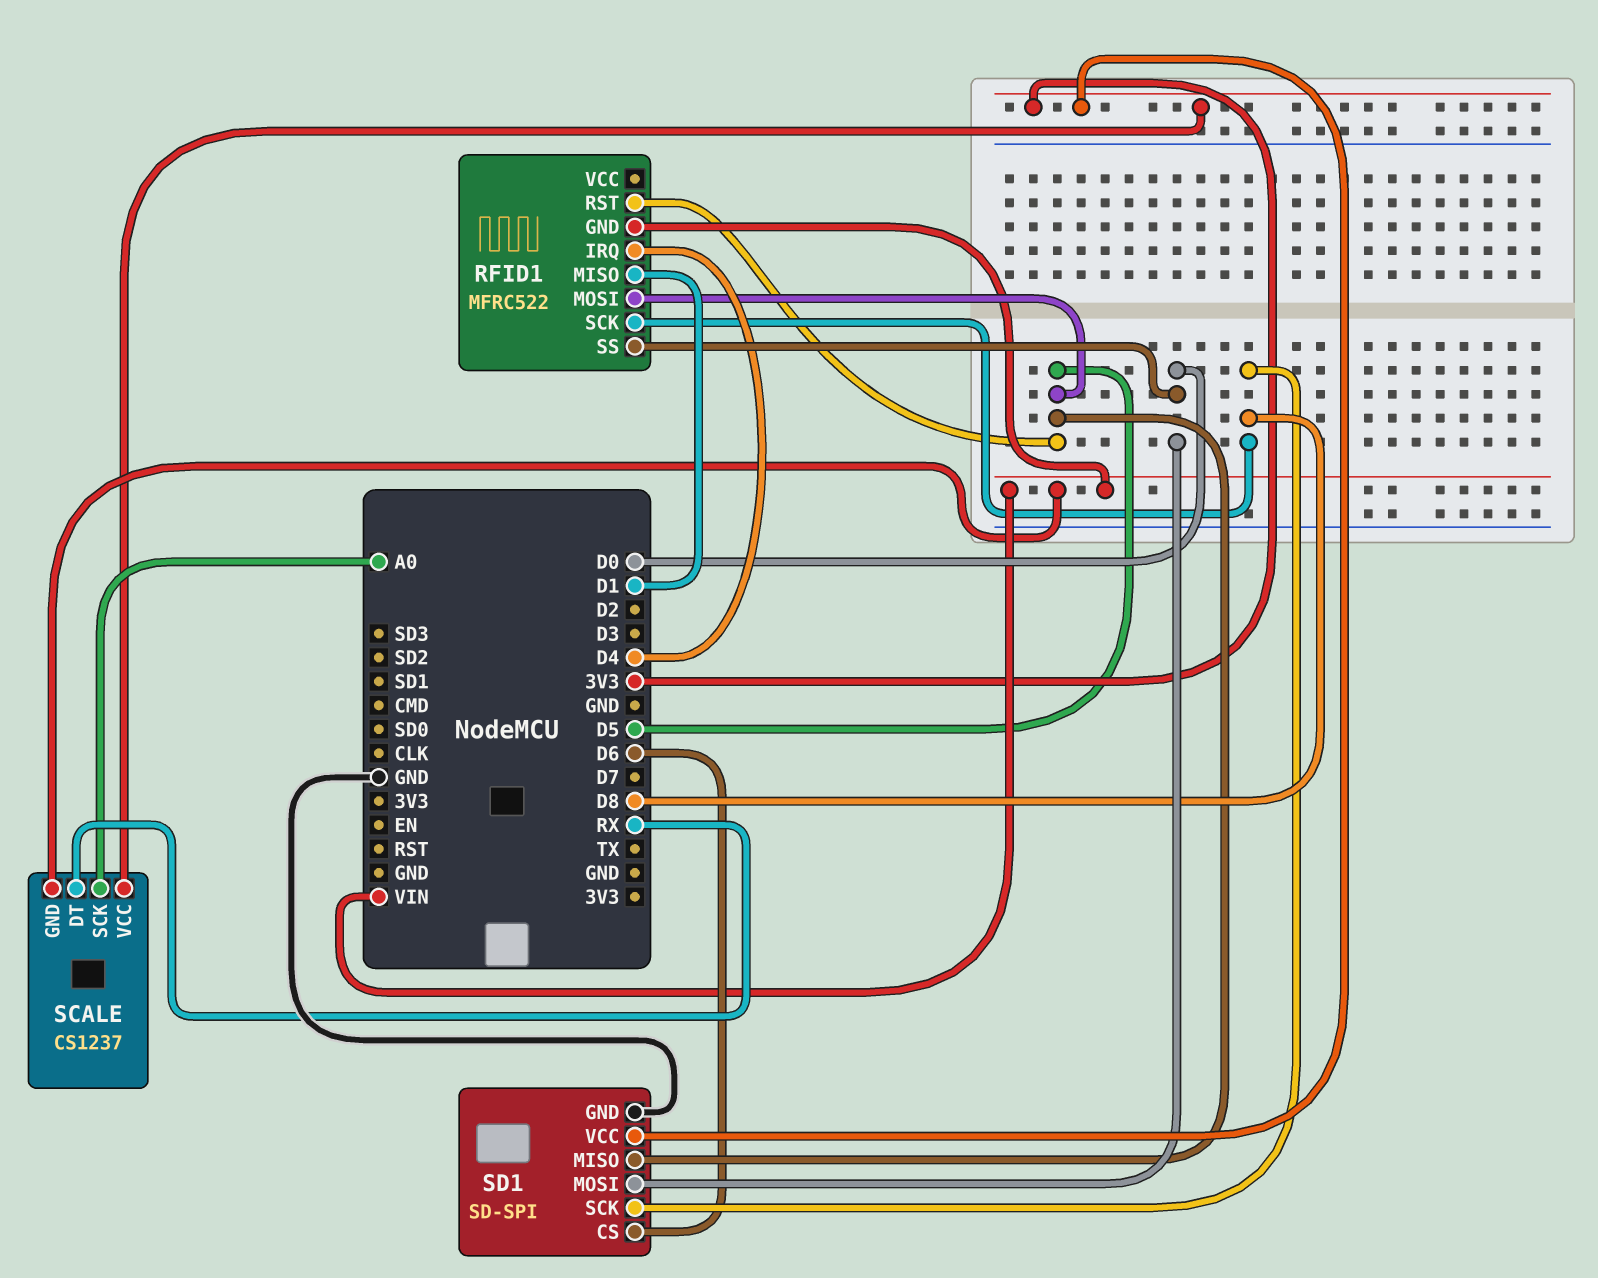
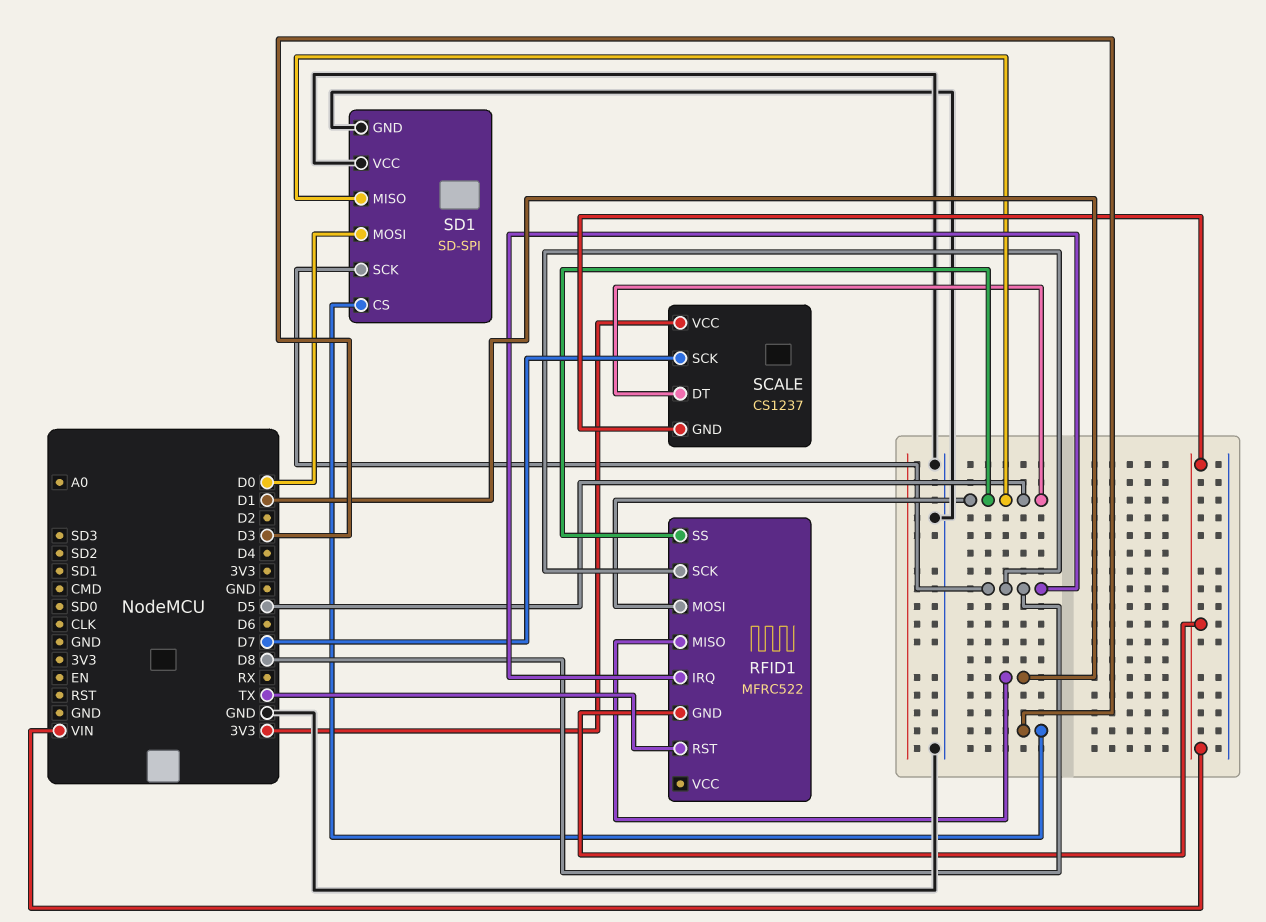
RFID1 pin IRQ: D4 -> D8
RFID1 pin RST: D5 -> TX
RFID1 pin SS: D0 -> D5
SCALE pin DT: RX -> D5
SCALE pin SCK: A0 -> D7
SD1 pin CS: D6 -> D3
SD1 pin VCC: 3V3 -> GND

